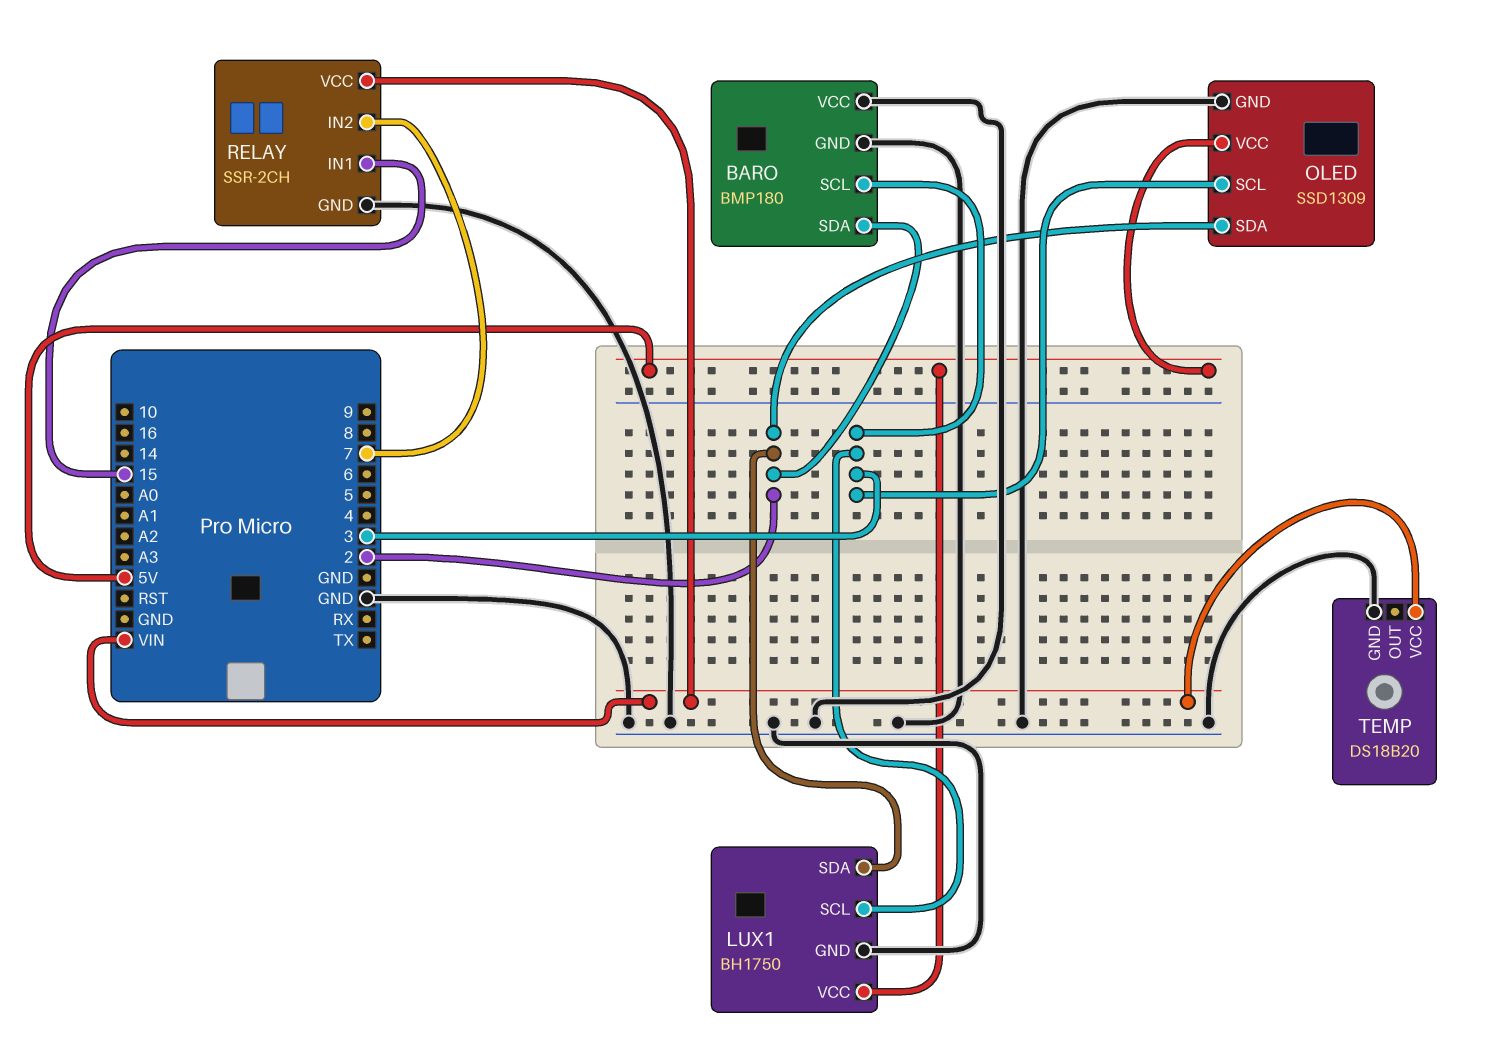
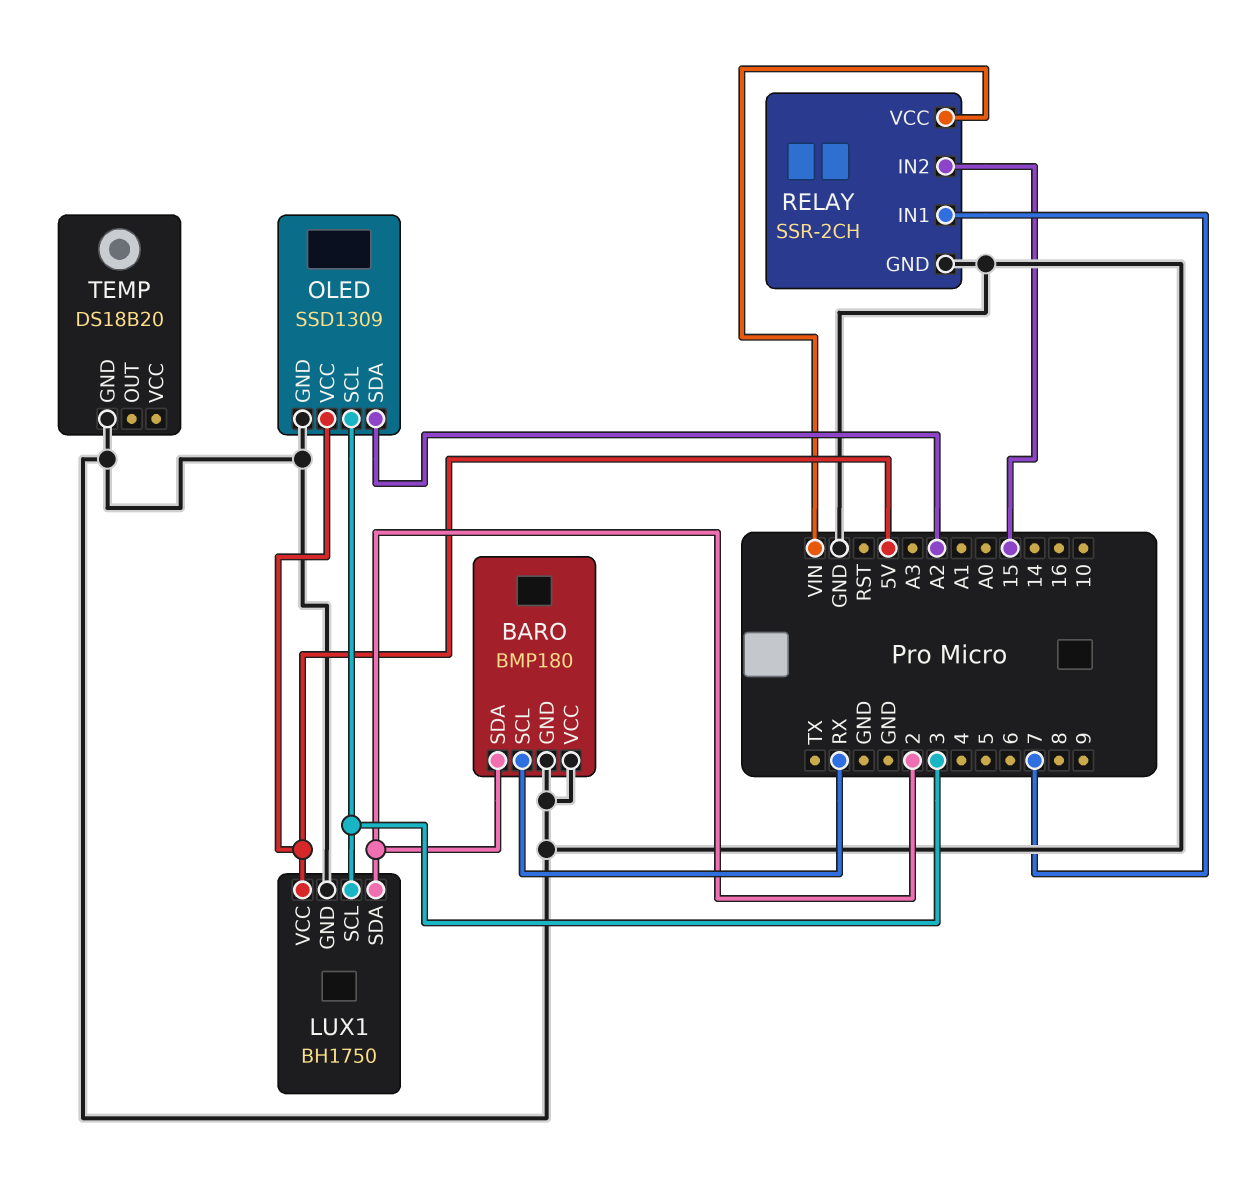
BARO pin SCL: 3 -> RX
OLED pin SDA: 2 -> A2
RELAY pin IN1: 15 -> 7
RELAY pin IN2: 7 -> 15
TEMP pin VCC: VIN -> none

